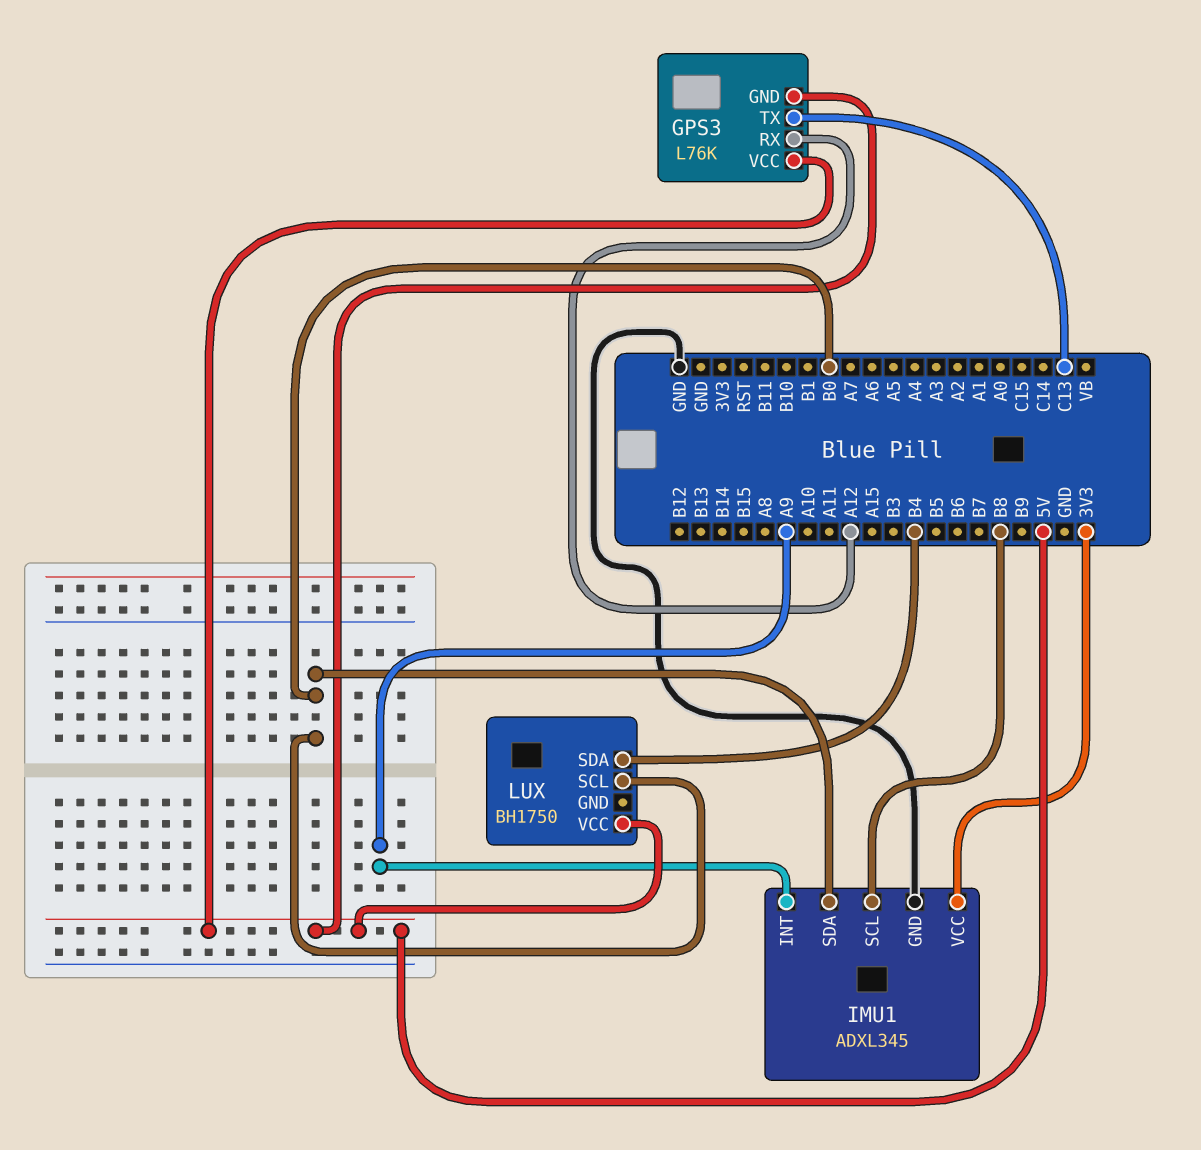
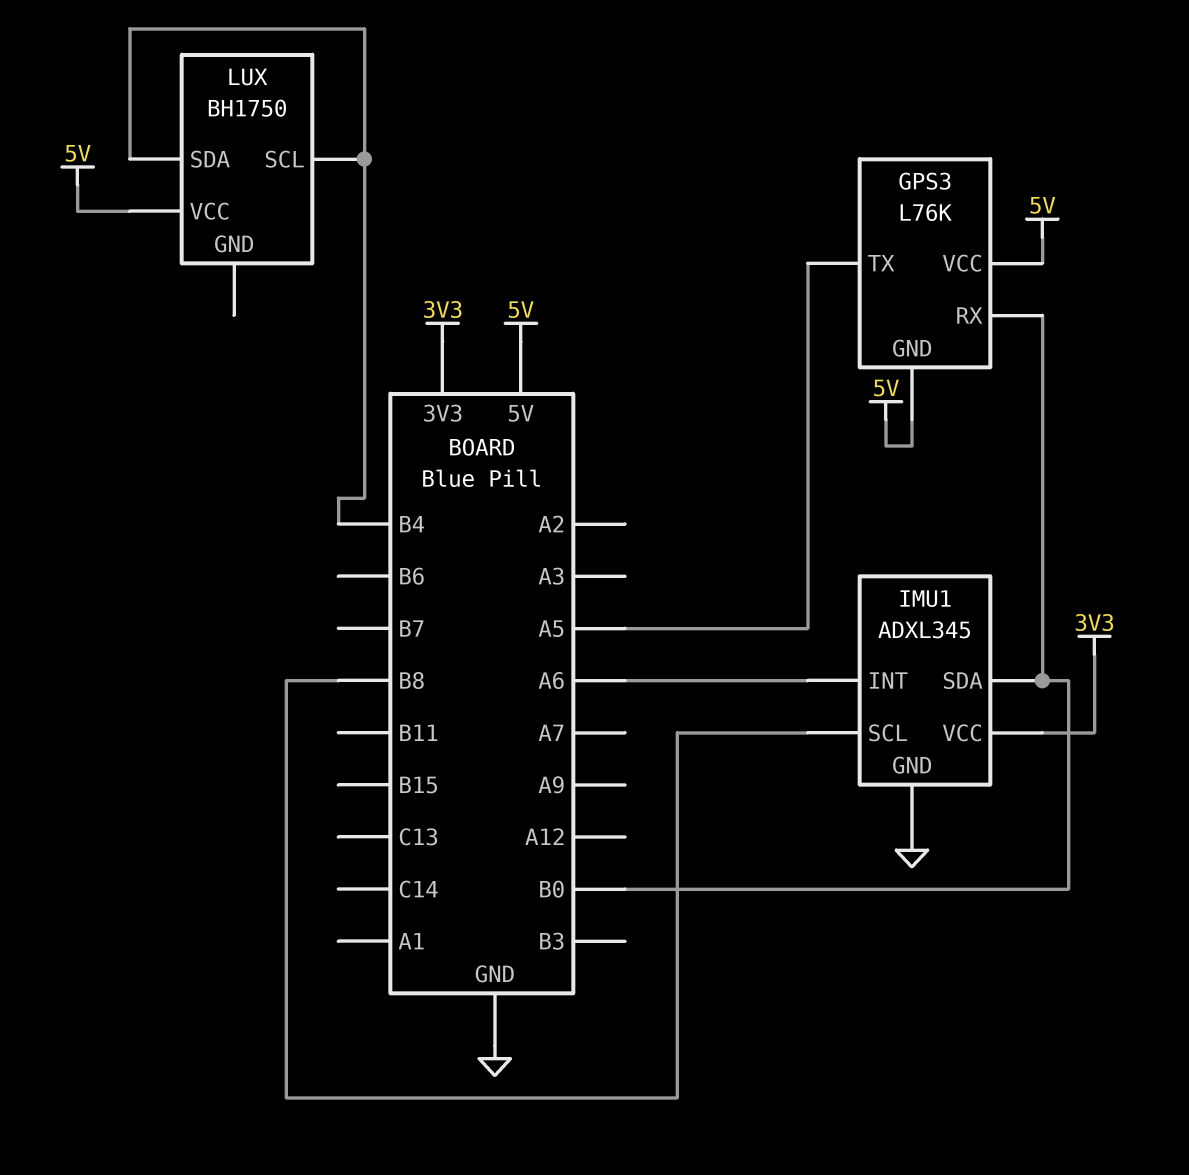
GPS3 pin RX: A12 -> B0
GPS3 pin TX: C13 -> A5
IMU1 pin INT: A9 -> A6
LUX pin SCL: B0 -> B4

